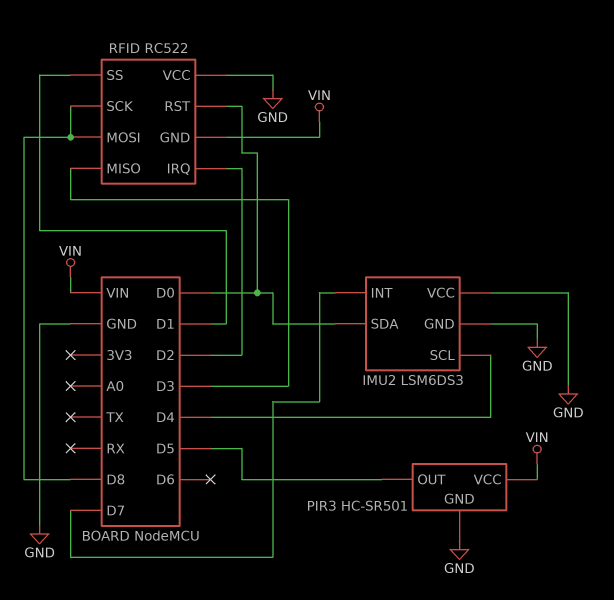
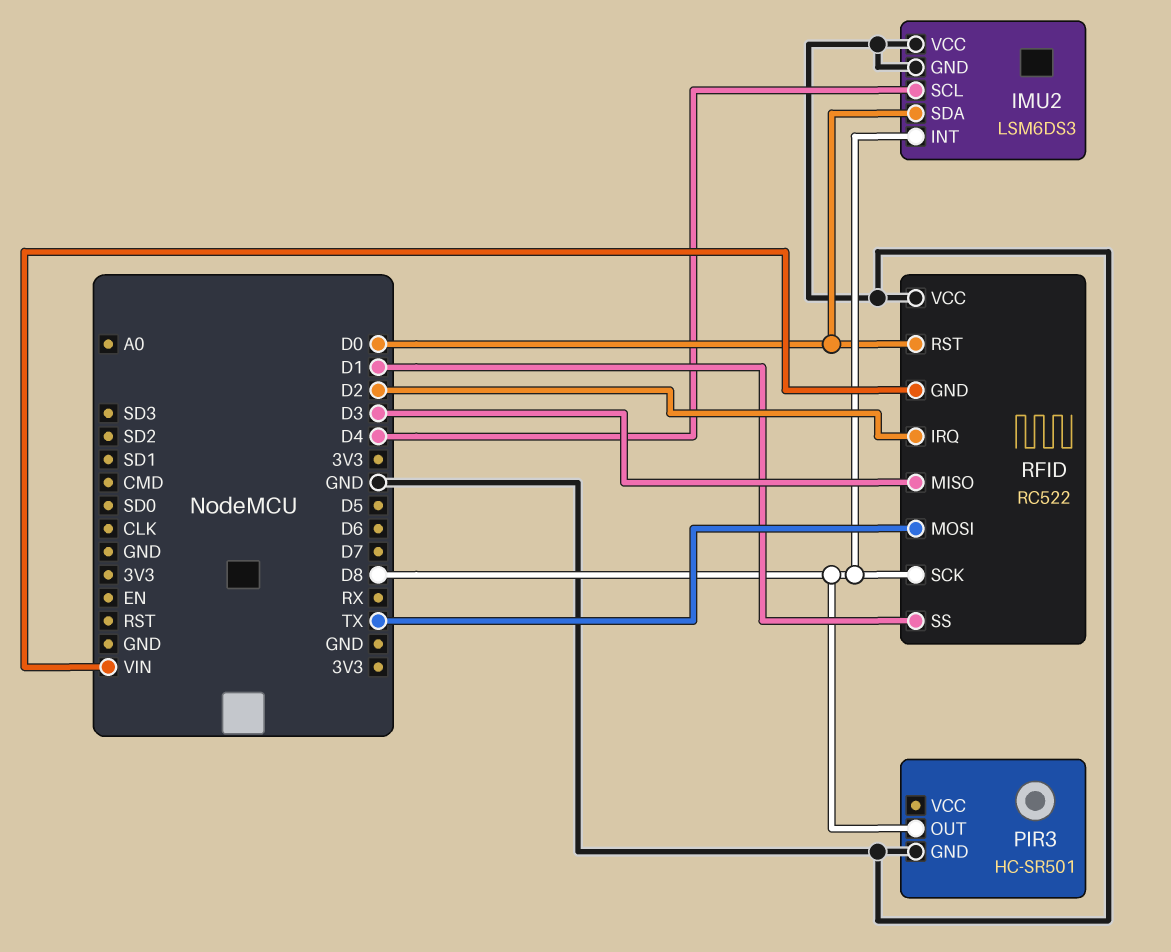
IMU2 pin INT: D7 -> D8
PIR3 pin OUT: D5 -> D8
PIR3 pin VCC: VIN -> none
RFID pin MOSI: D8 -> TX

